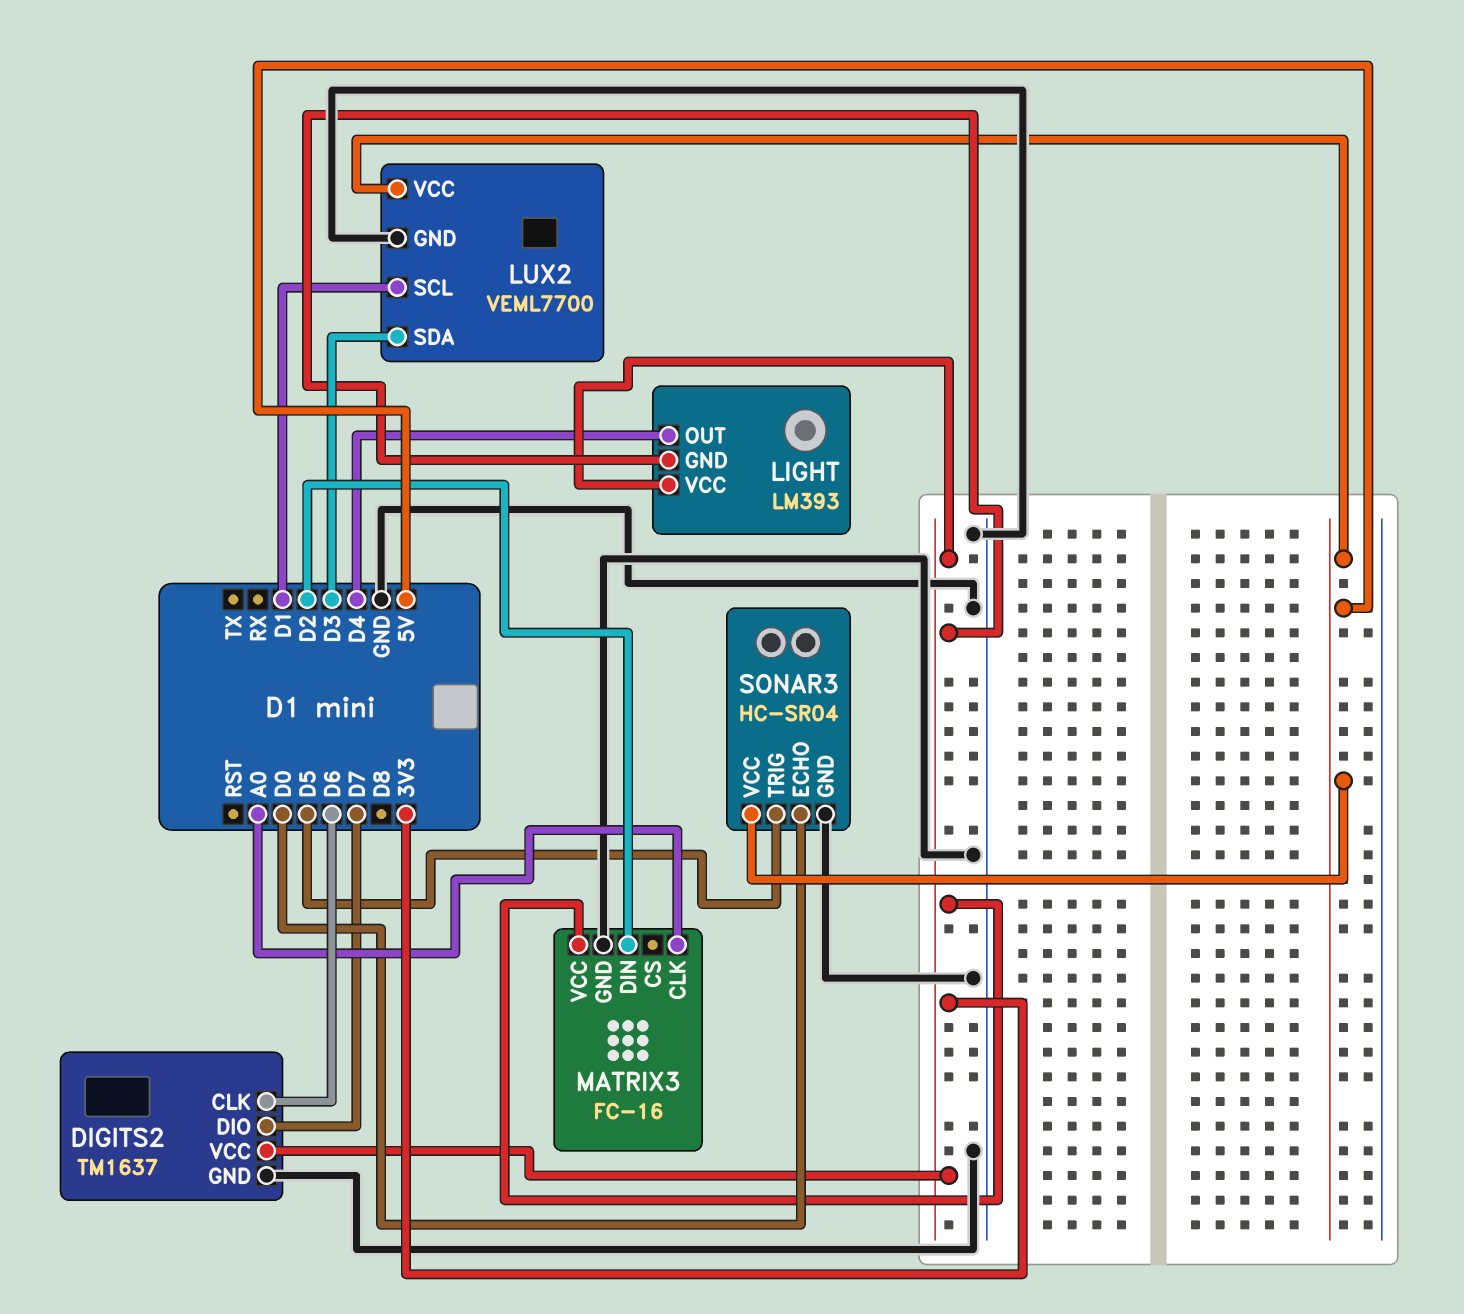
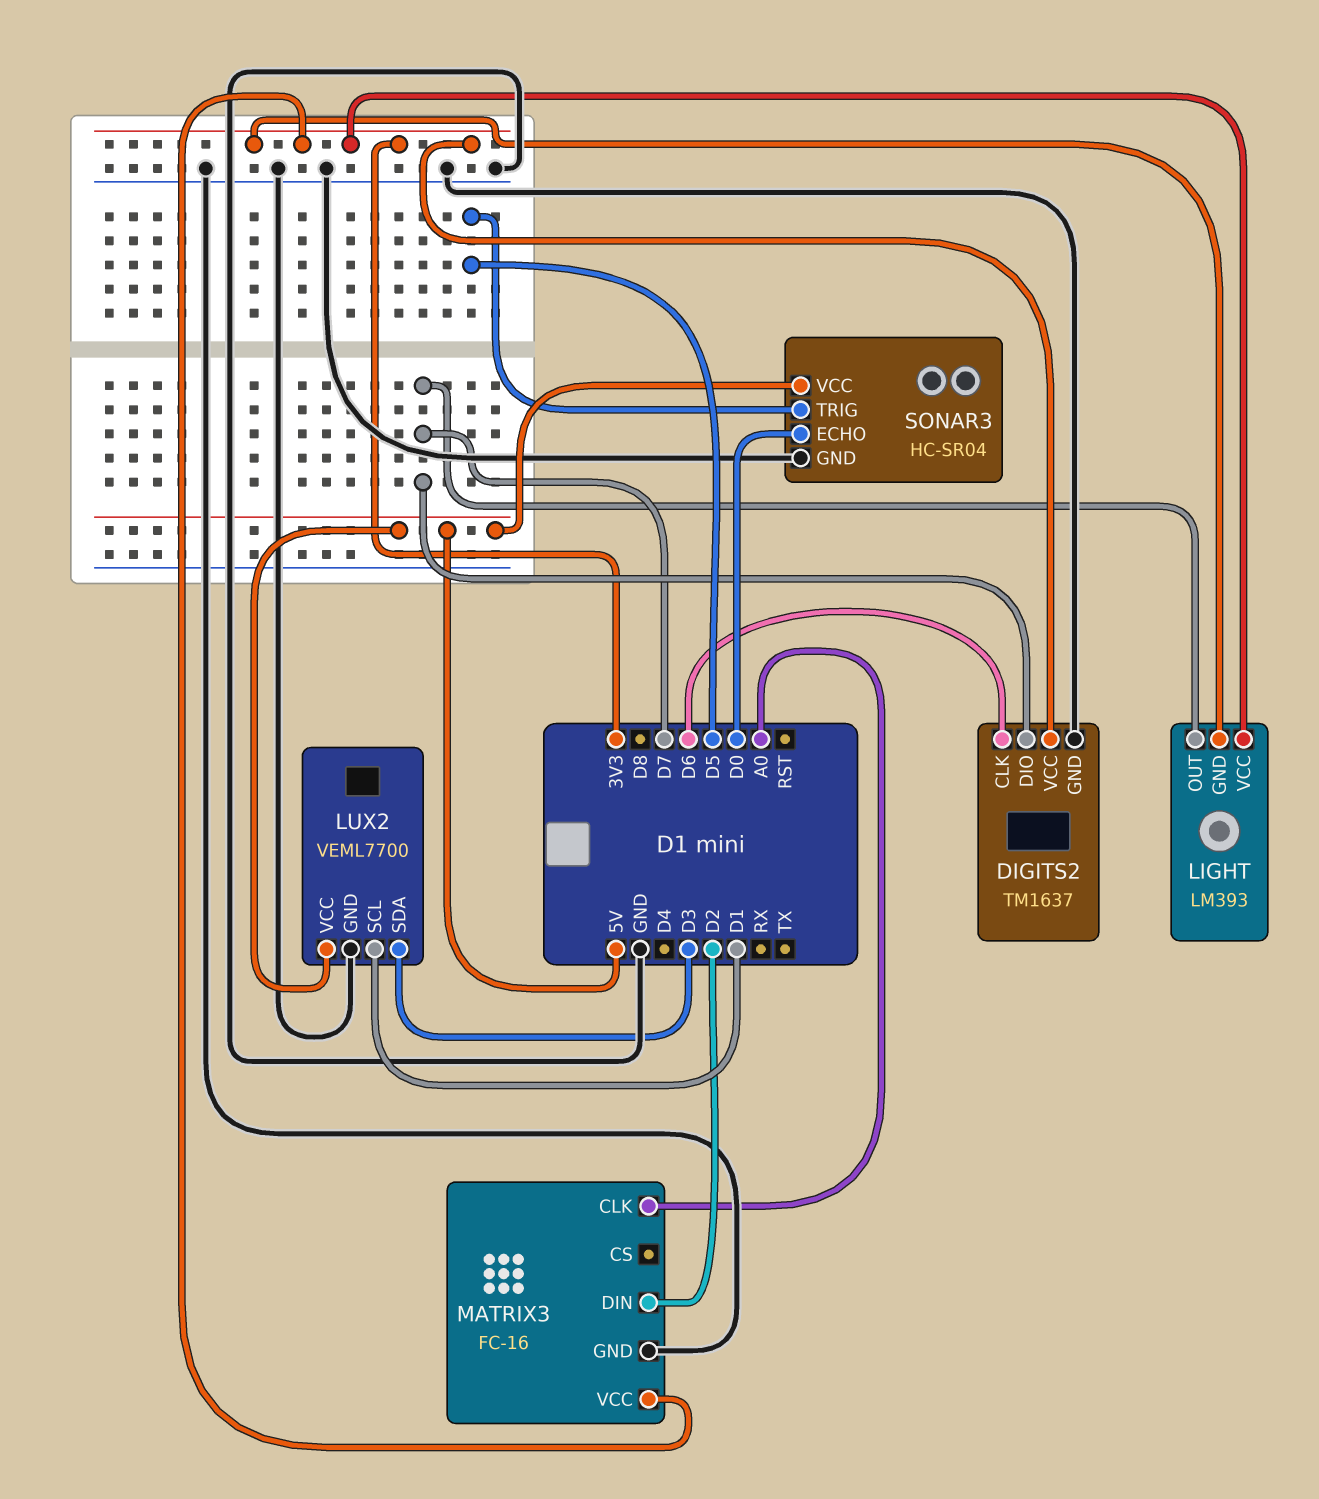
LIGHT pin OUT: D4 -> D7

